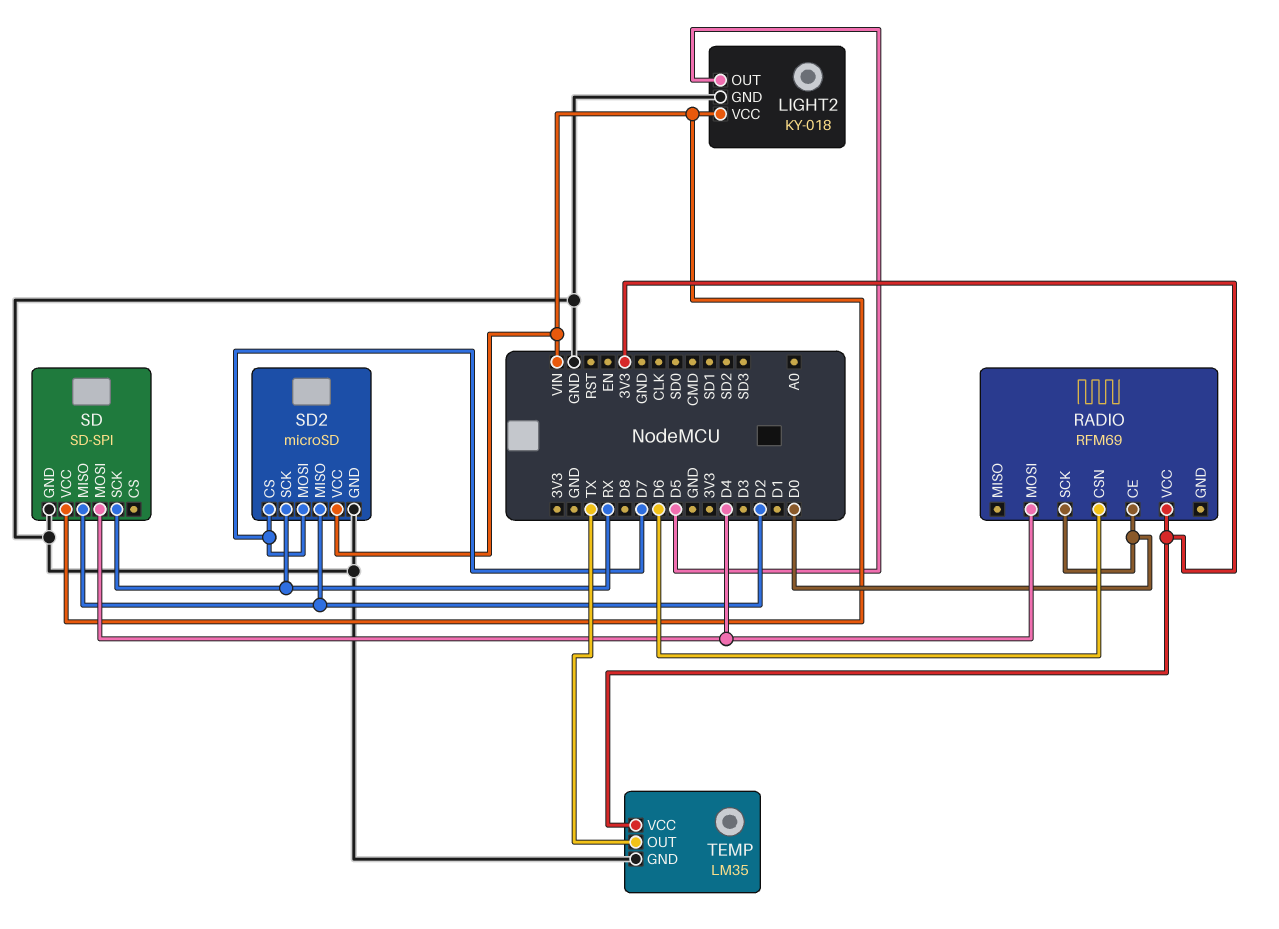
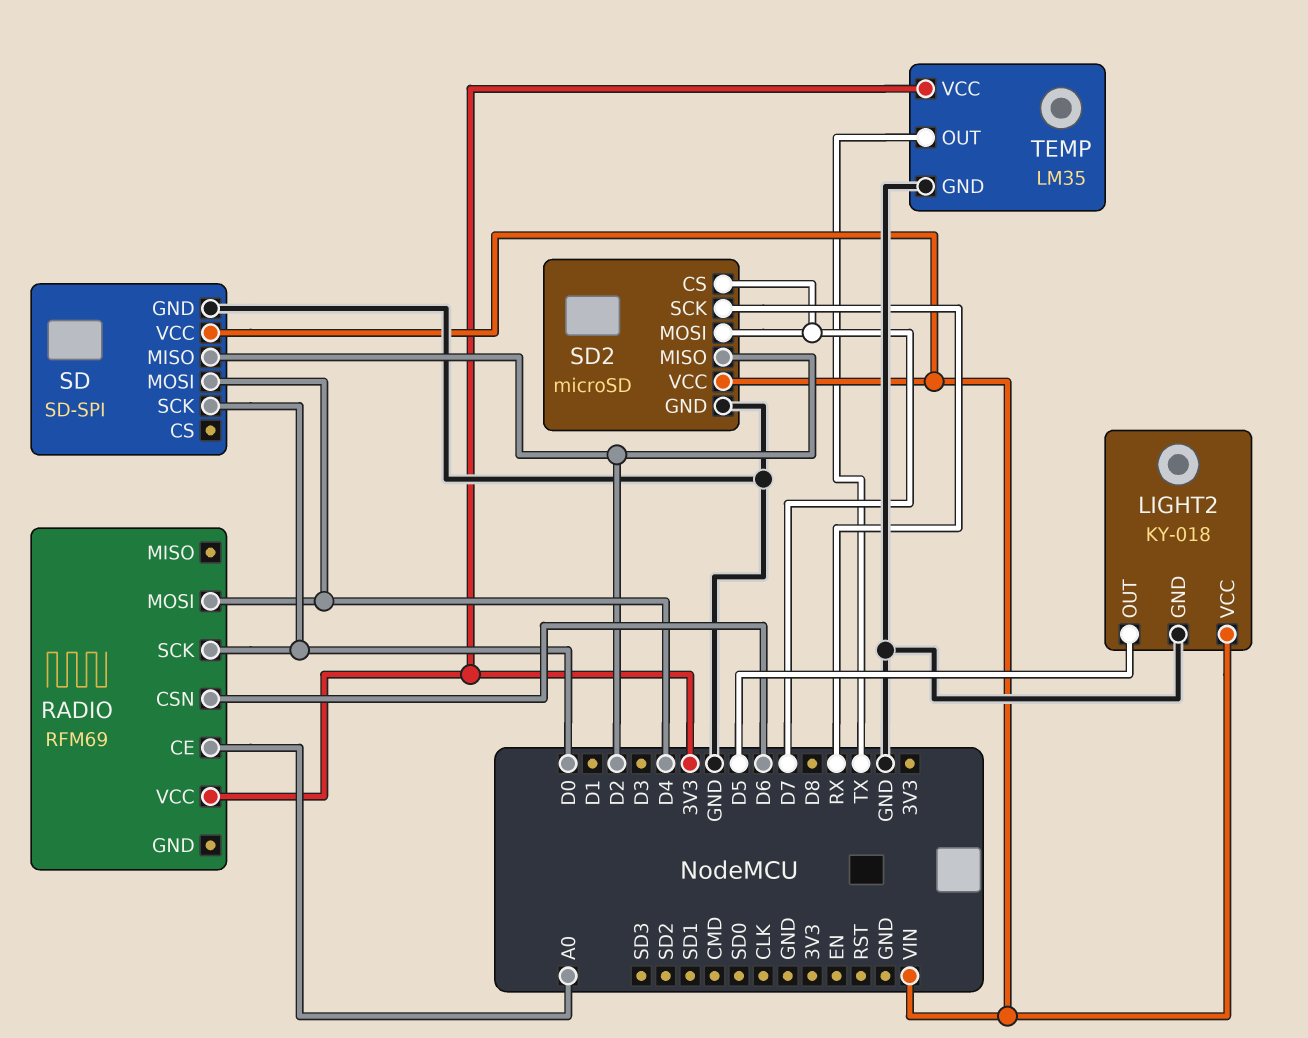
RADIO pin CE: D0 -> A0
SD pin SCK: RX -> D0

